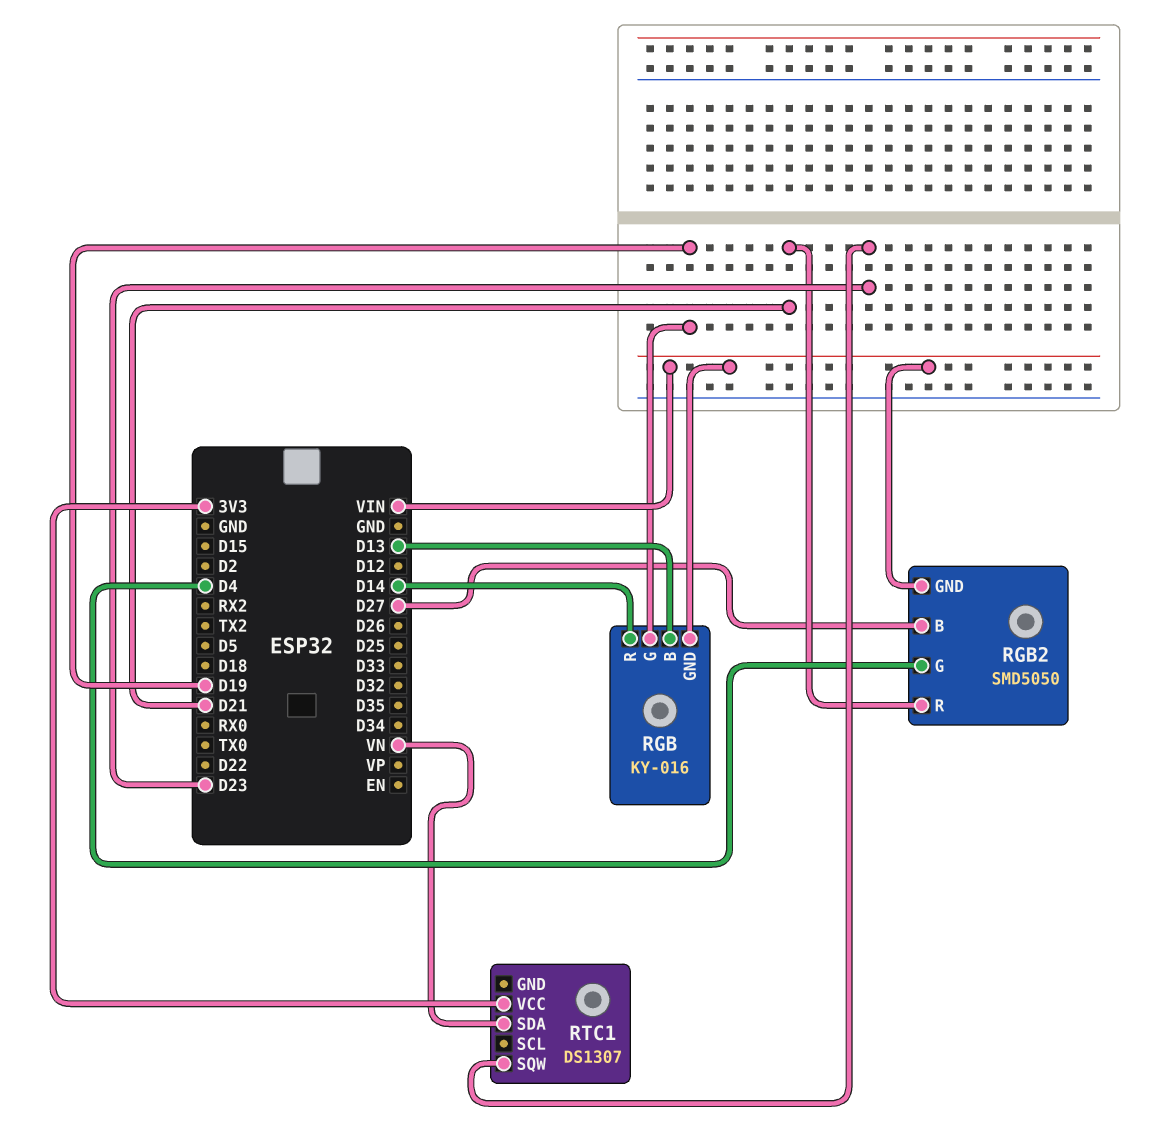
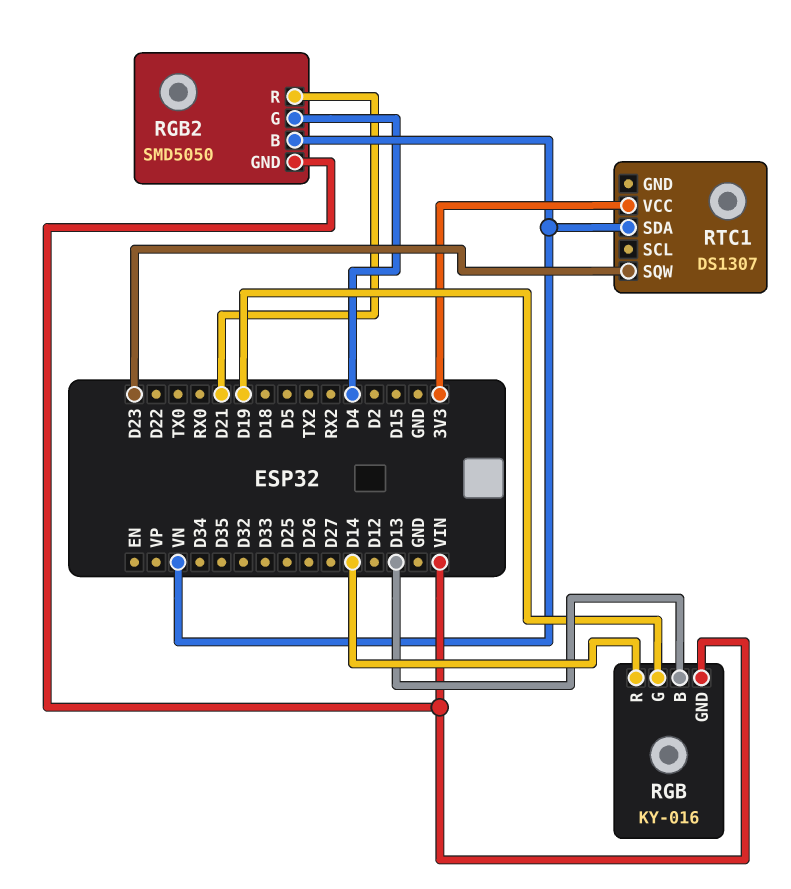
RGB2 pin B: D27 -> VN

